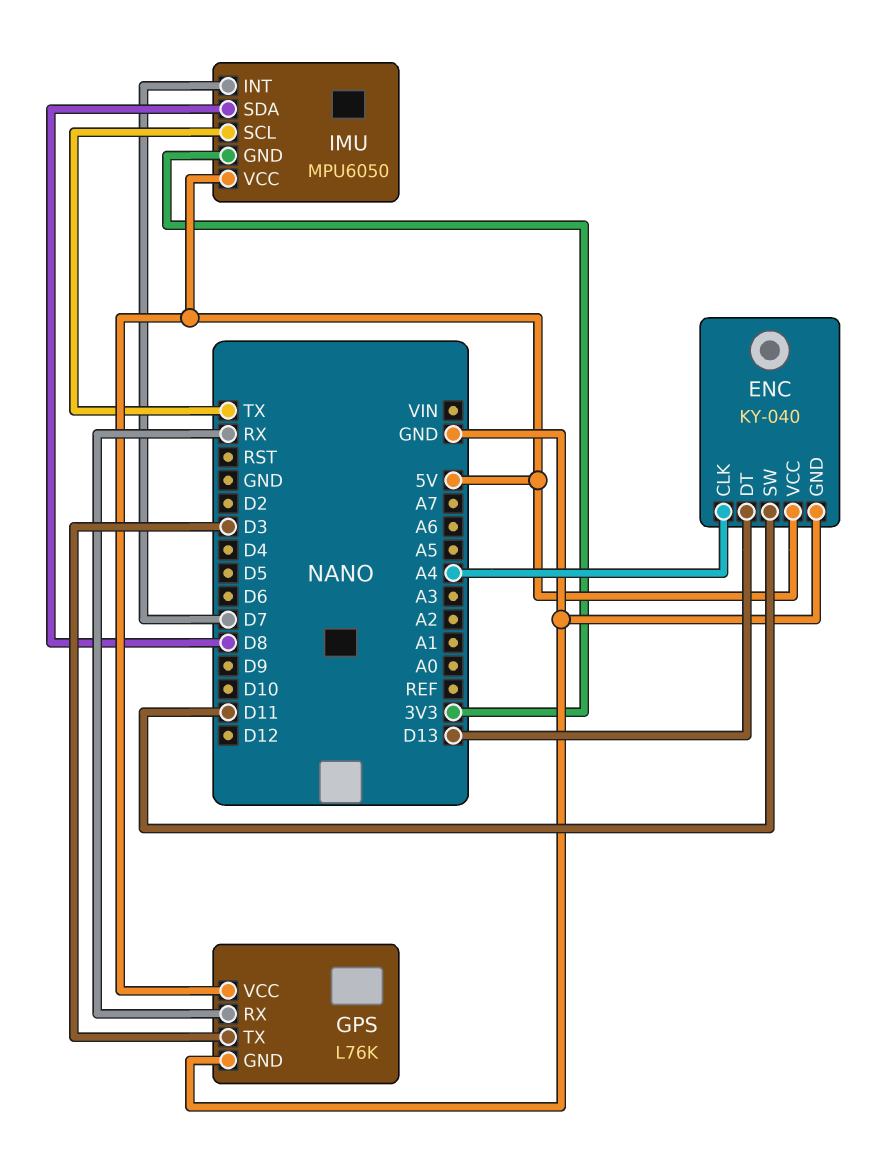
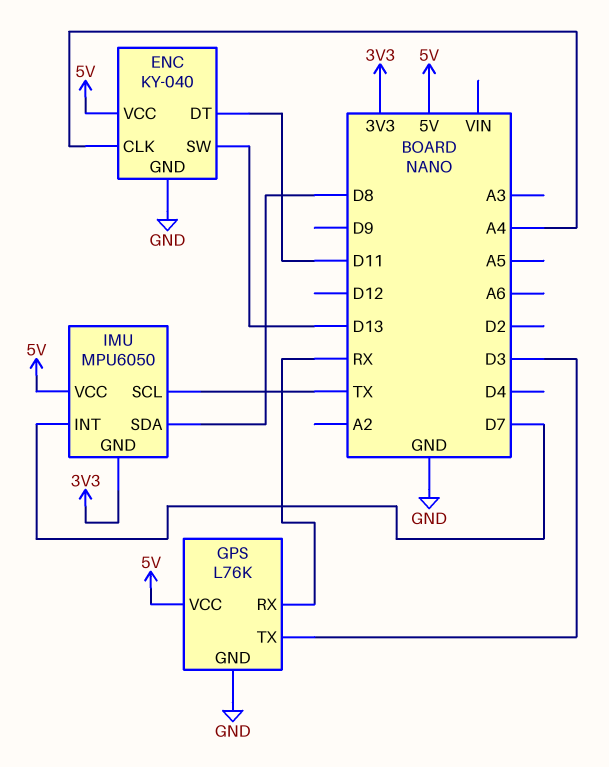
ENC pin DT: D13 -> D11
ENC pin SW: D11 -> D13

